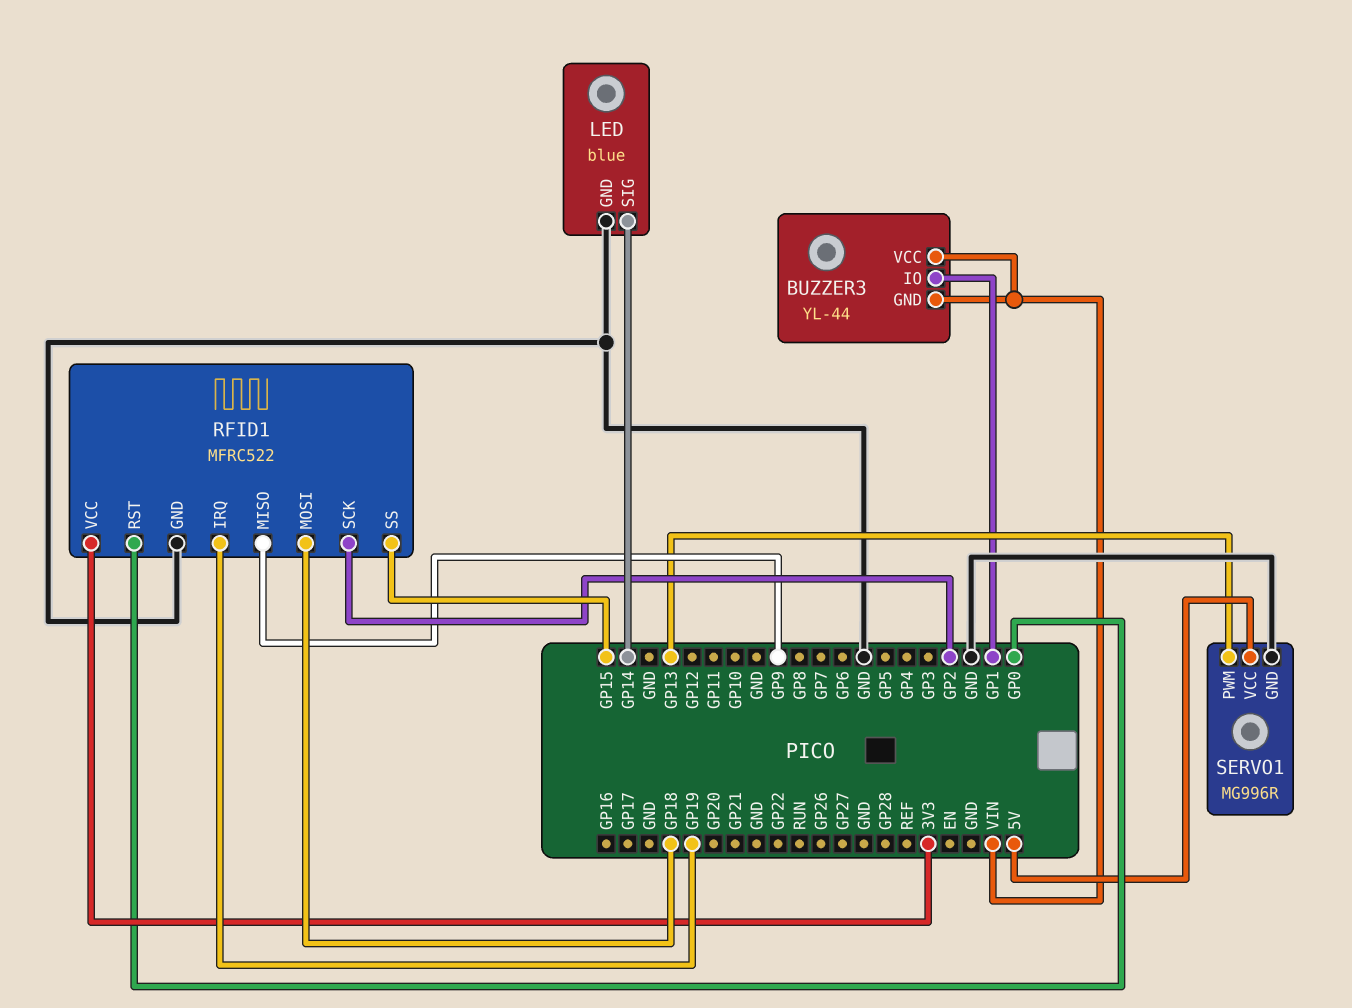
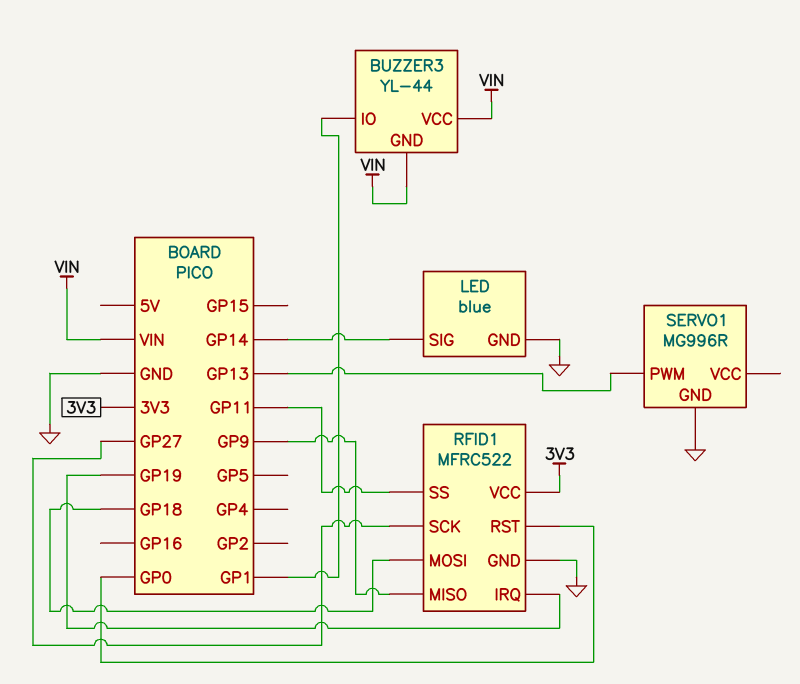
RFID1 pin SCK: GP2 -> GP27
RFID1 pin SS: GP15 -> GP11
SERVO1 pin VCC: 5V -> none

